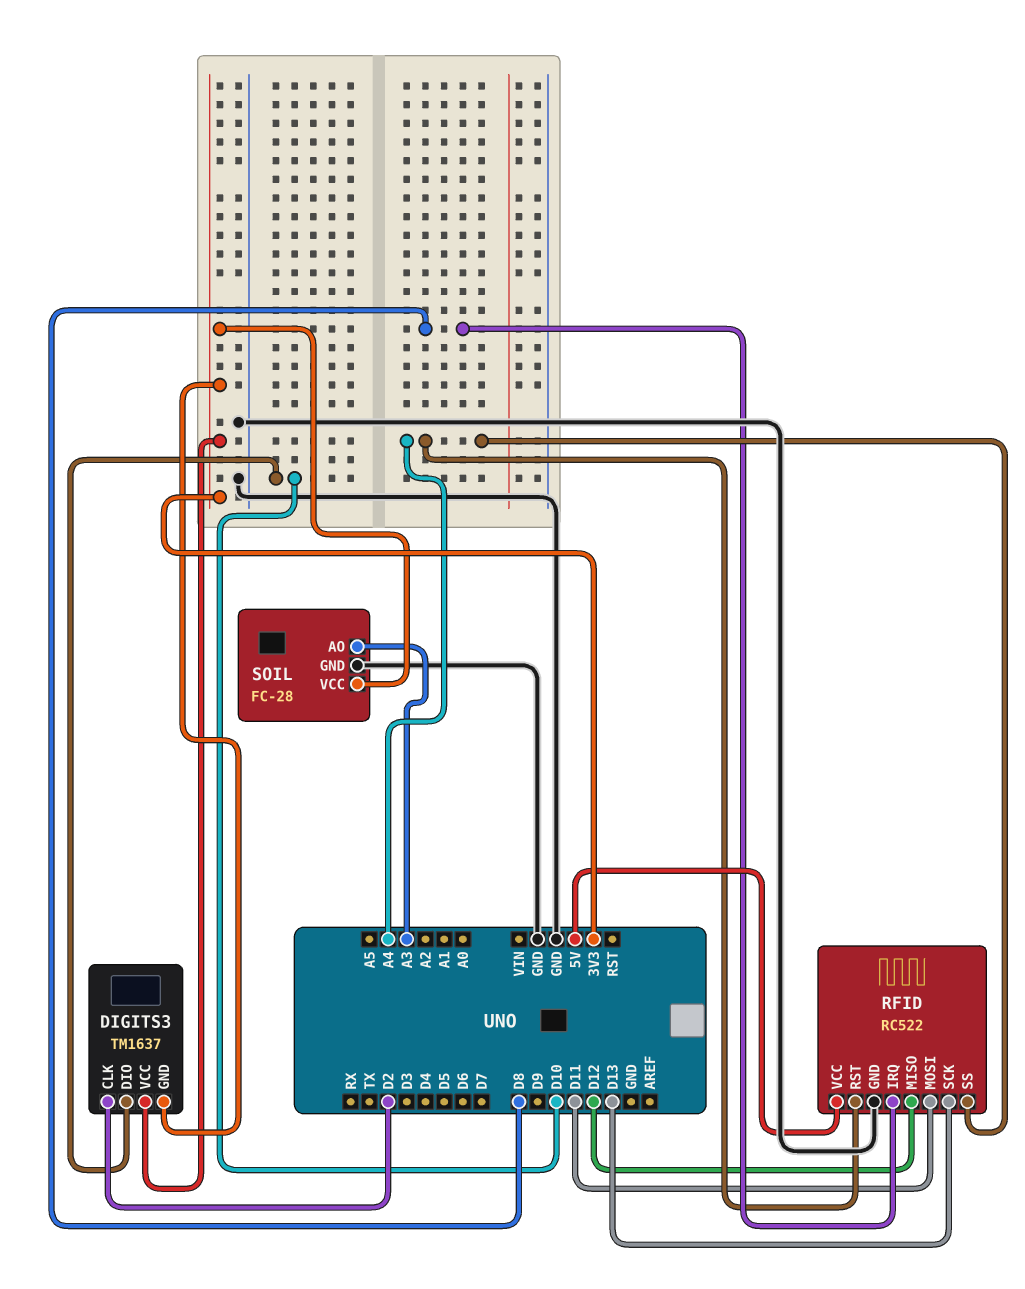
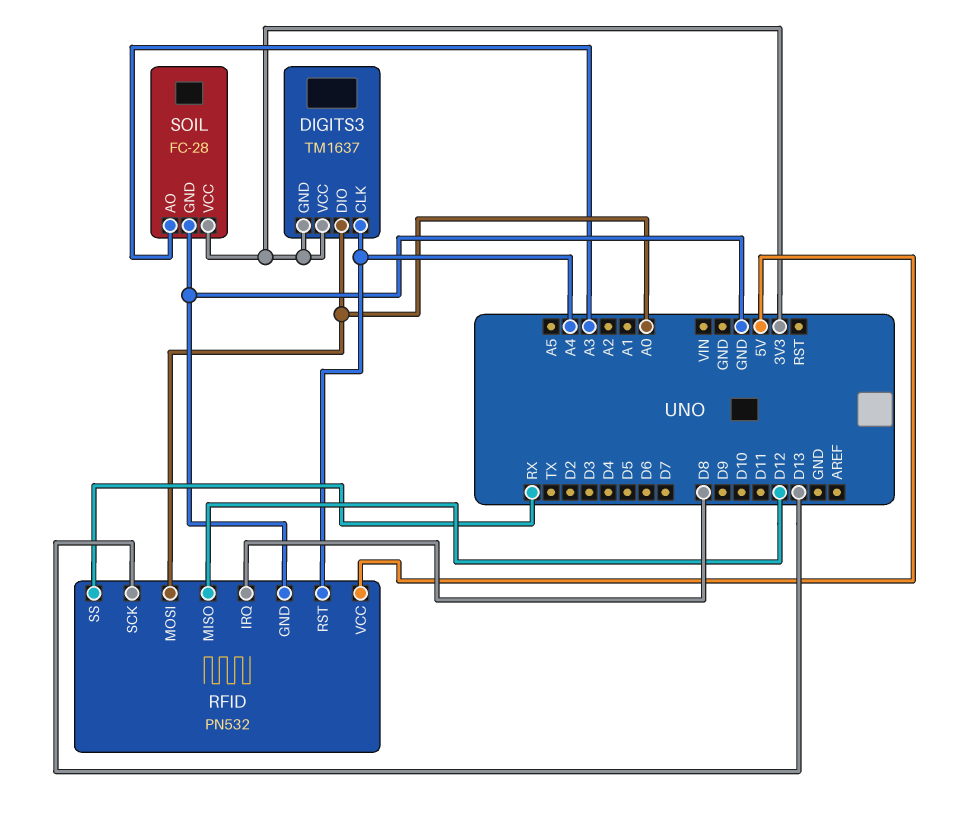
DIGITS3 pin CLK: D2 -> A4
DIGITS3 pin DIO: D10 -> A0
RFID: RC522 -> PN532
RFID pin MOSI: D11 -> A0
RFID pin SS: A4 -> RX

